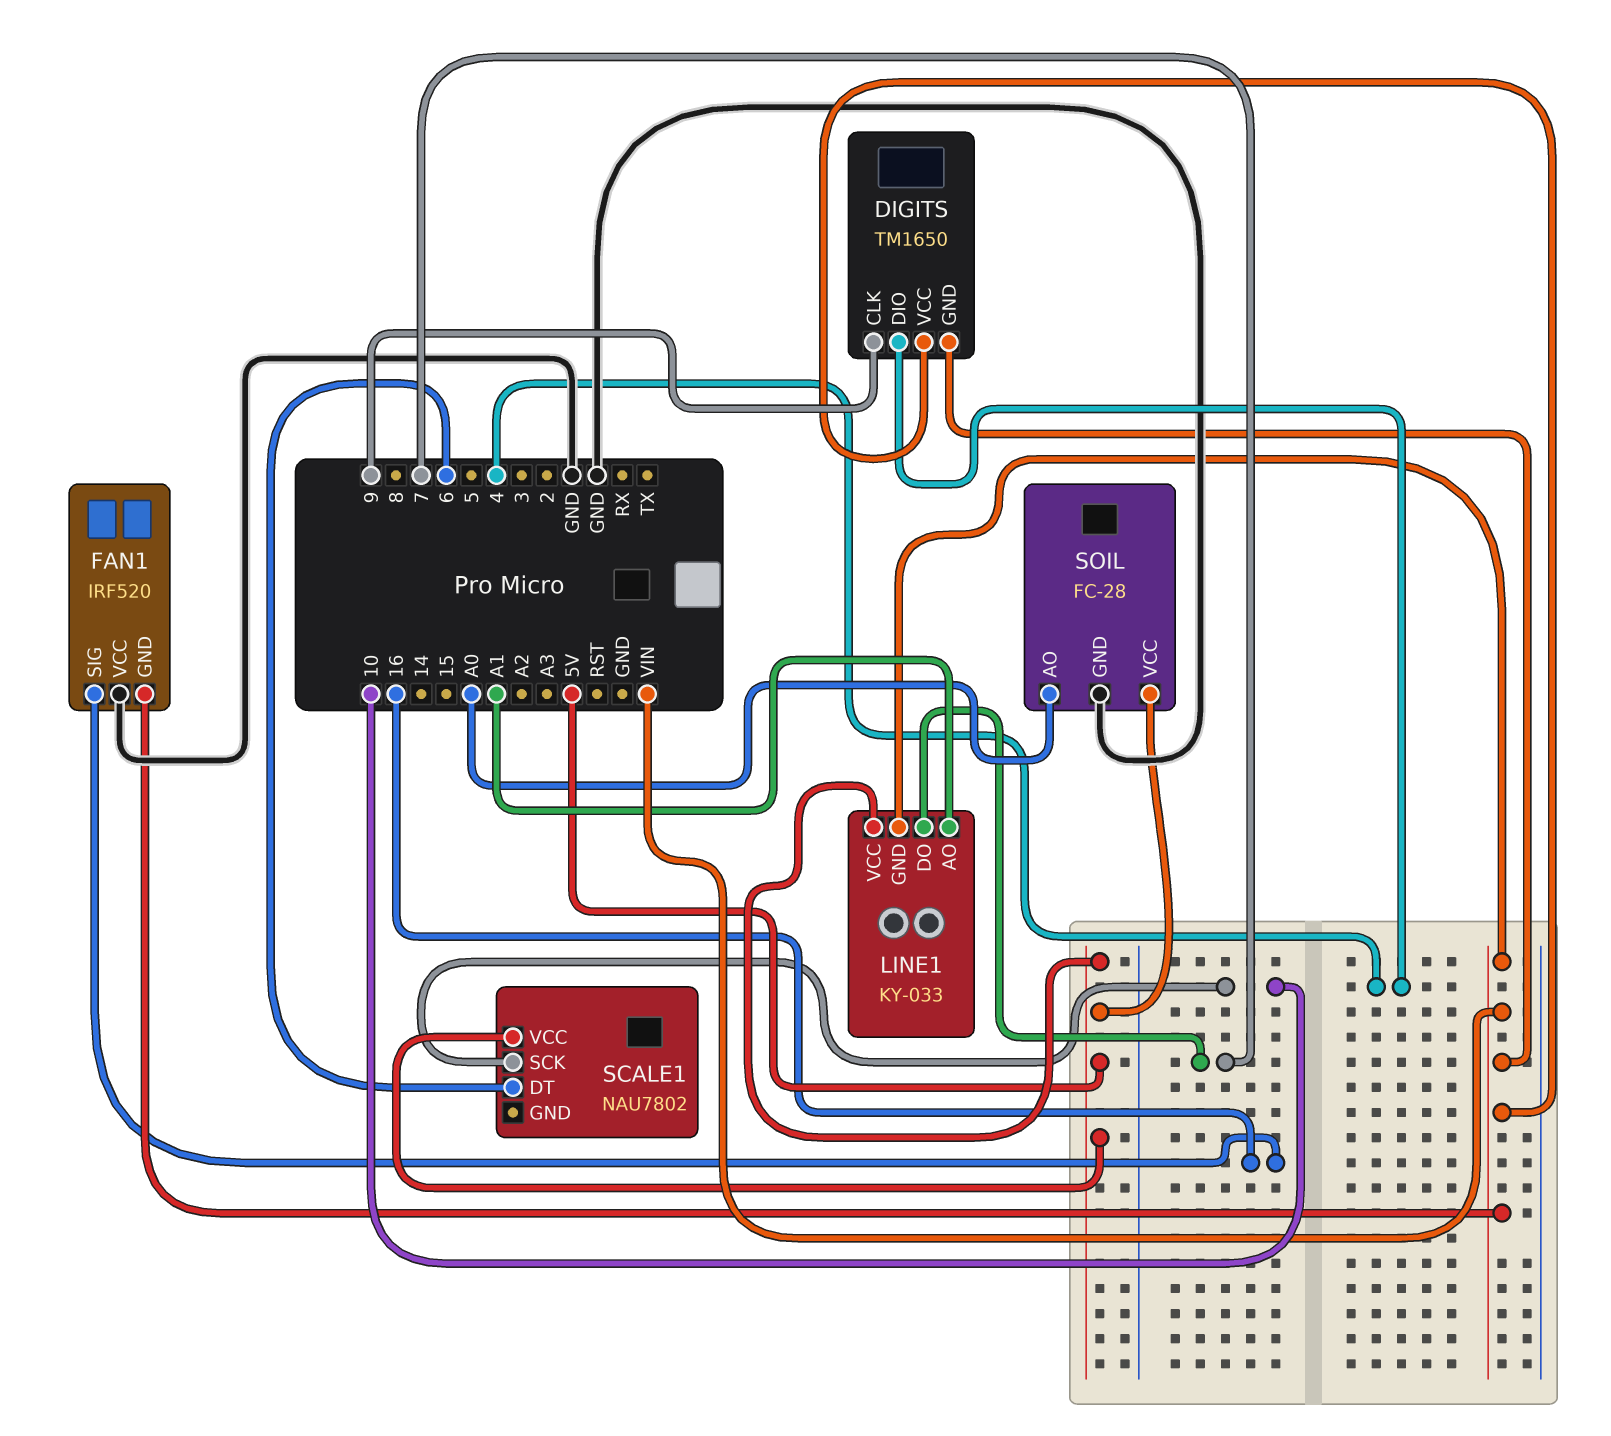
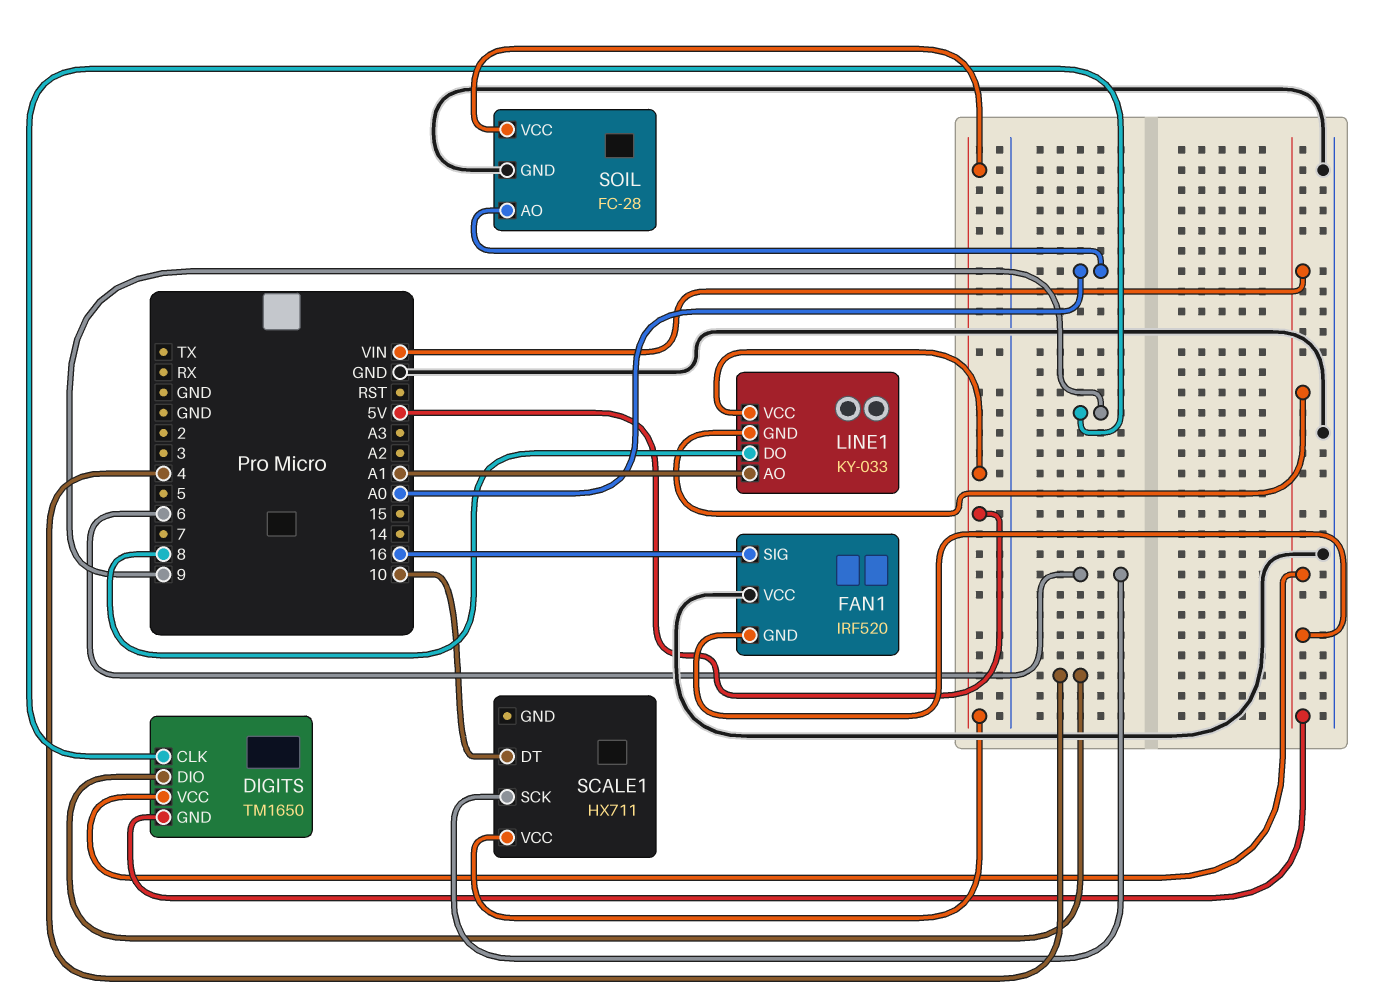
LINE1 pin DO: 7 -> 8
SCALE1: NAU7802 -> HX711
SCALE1 pin DT: 6 -> 10
SCALE1 pin SCK: 10 -> 6

